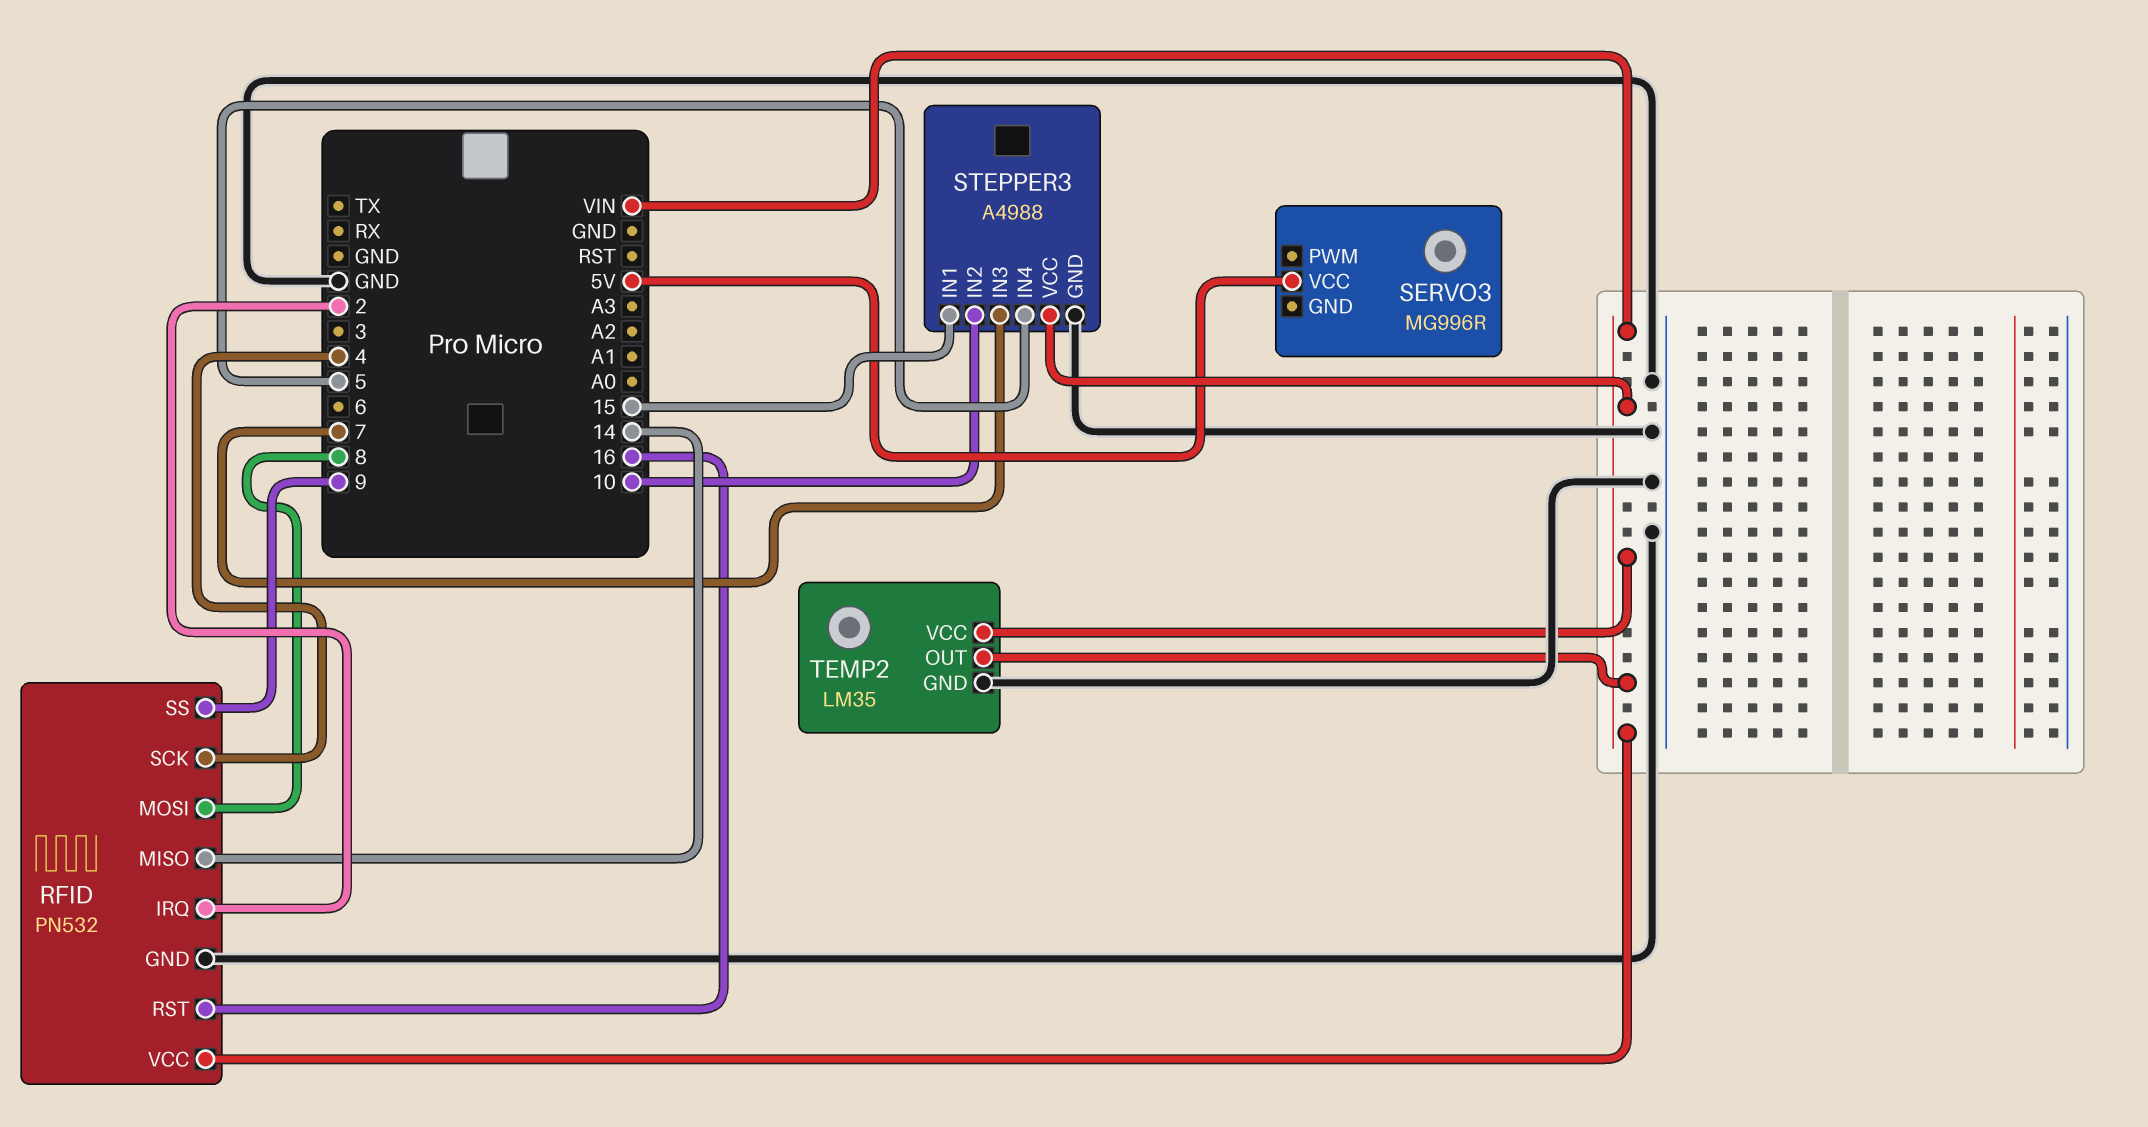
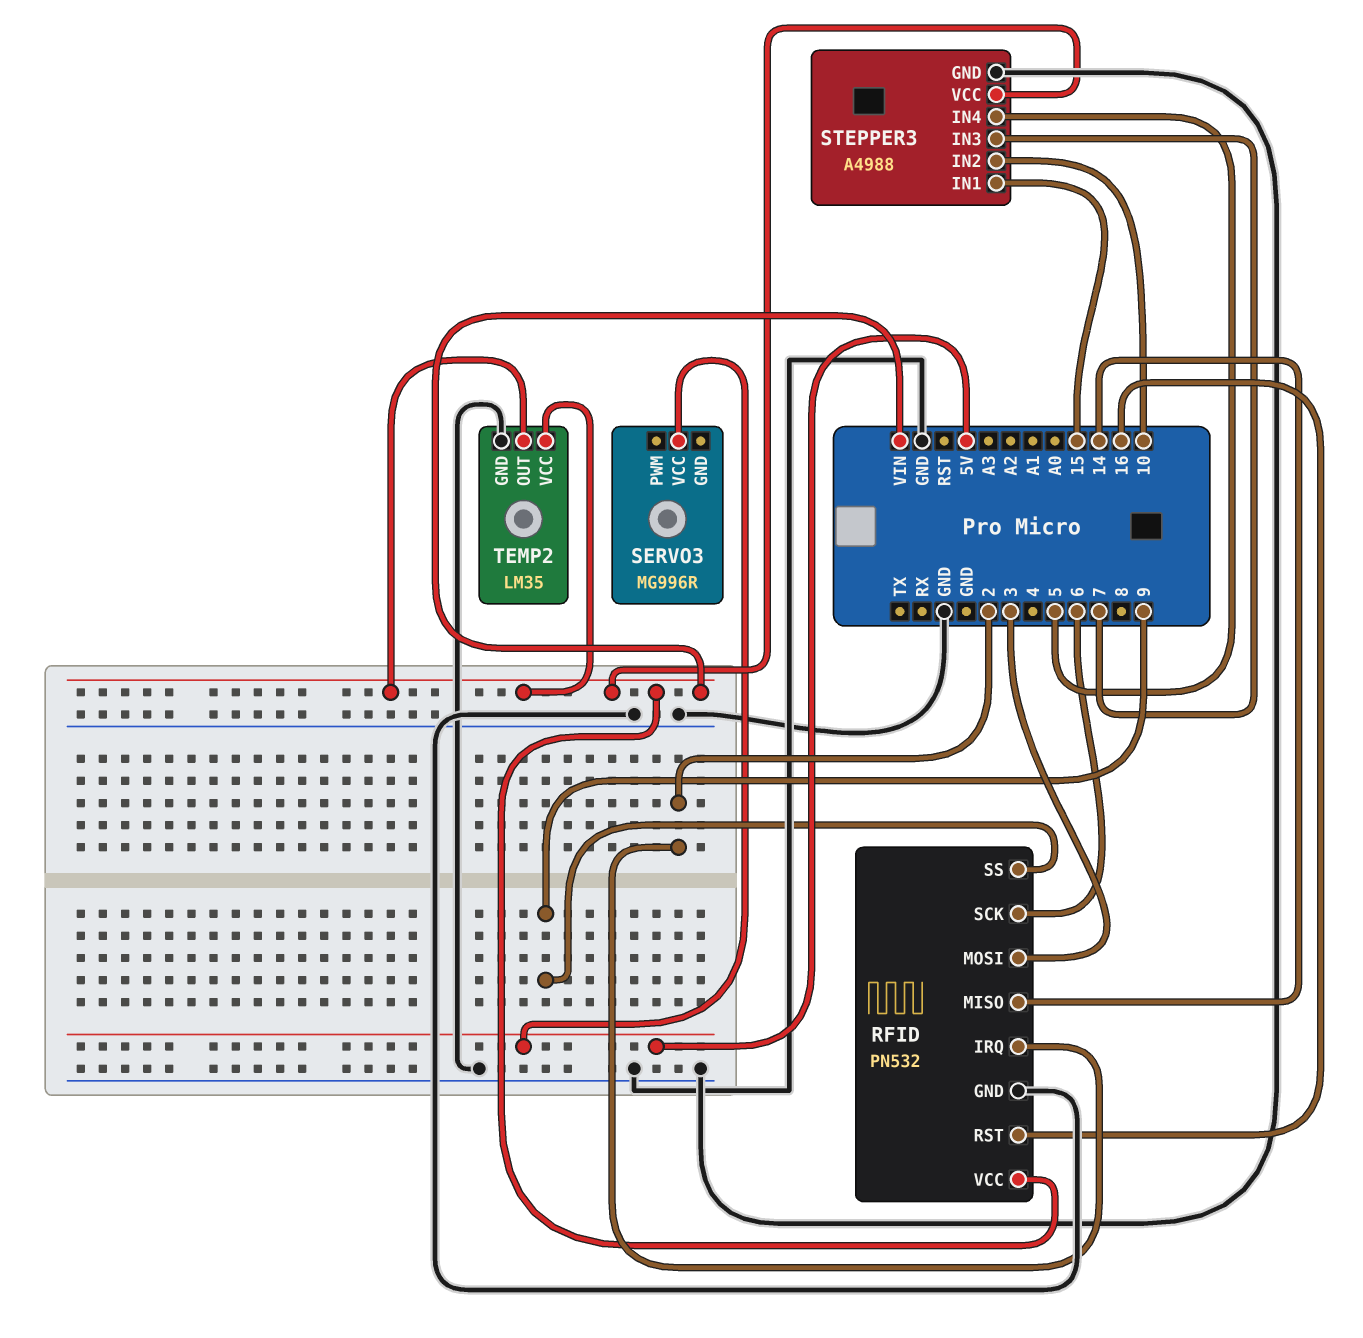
RFID pin MOSI: 8 -> 3
RFID pin SCK: 4 -> 6

